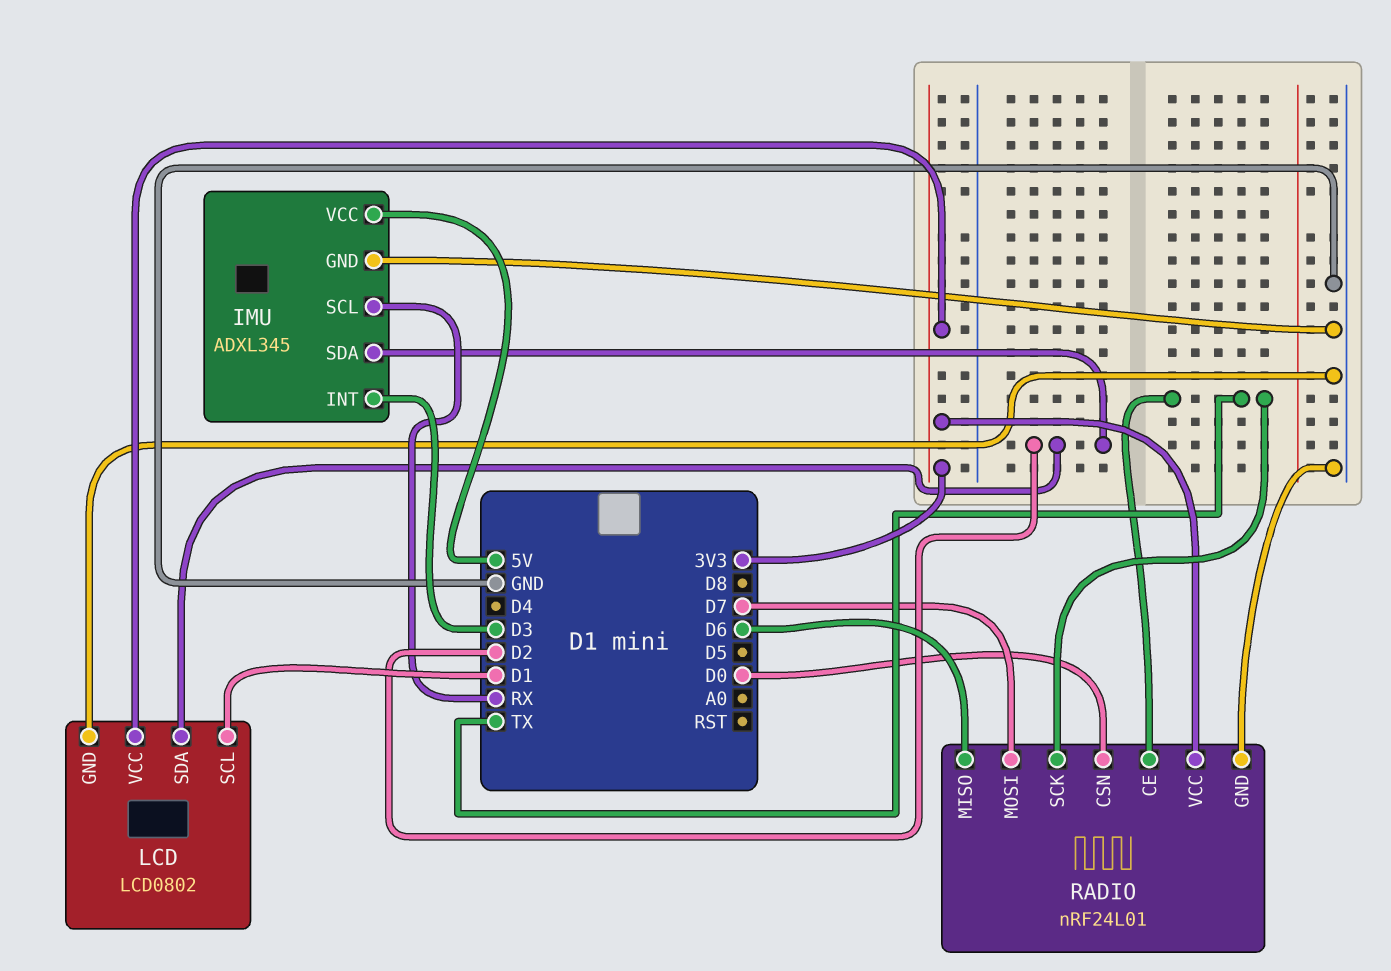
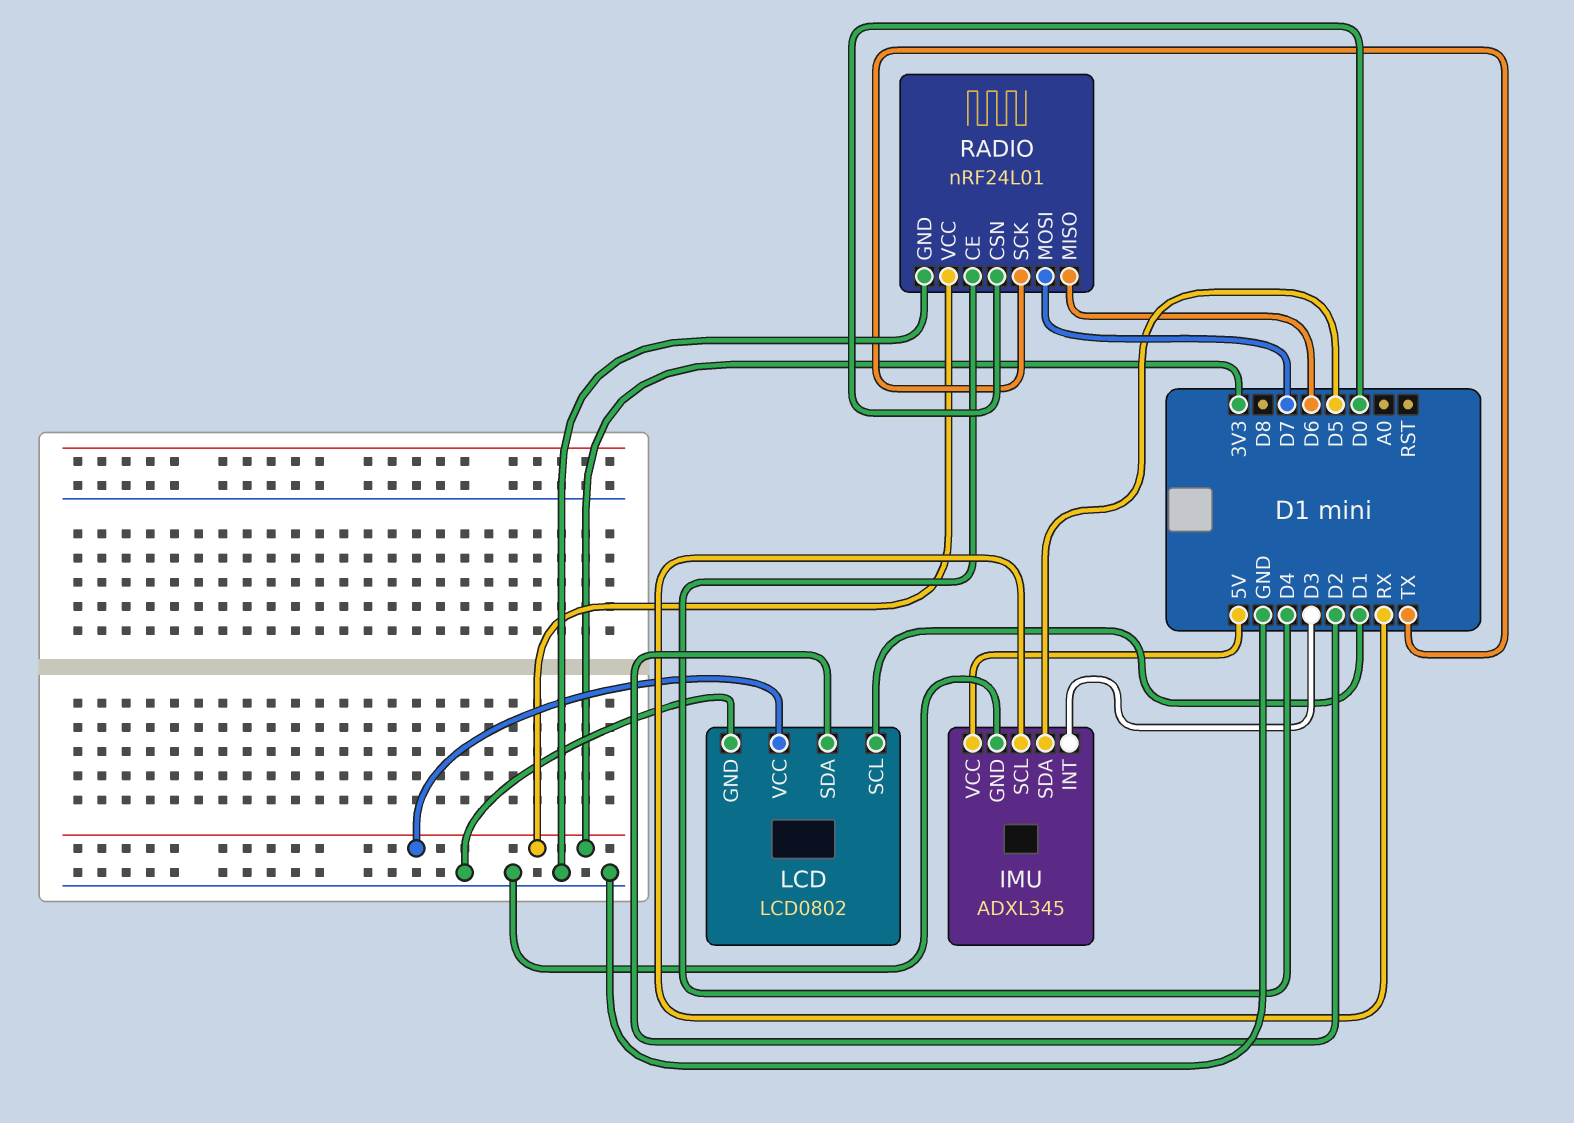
IMU pin SDA: D2 -> D5
RADIO pin CE: TX -> D4

